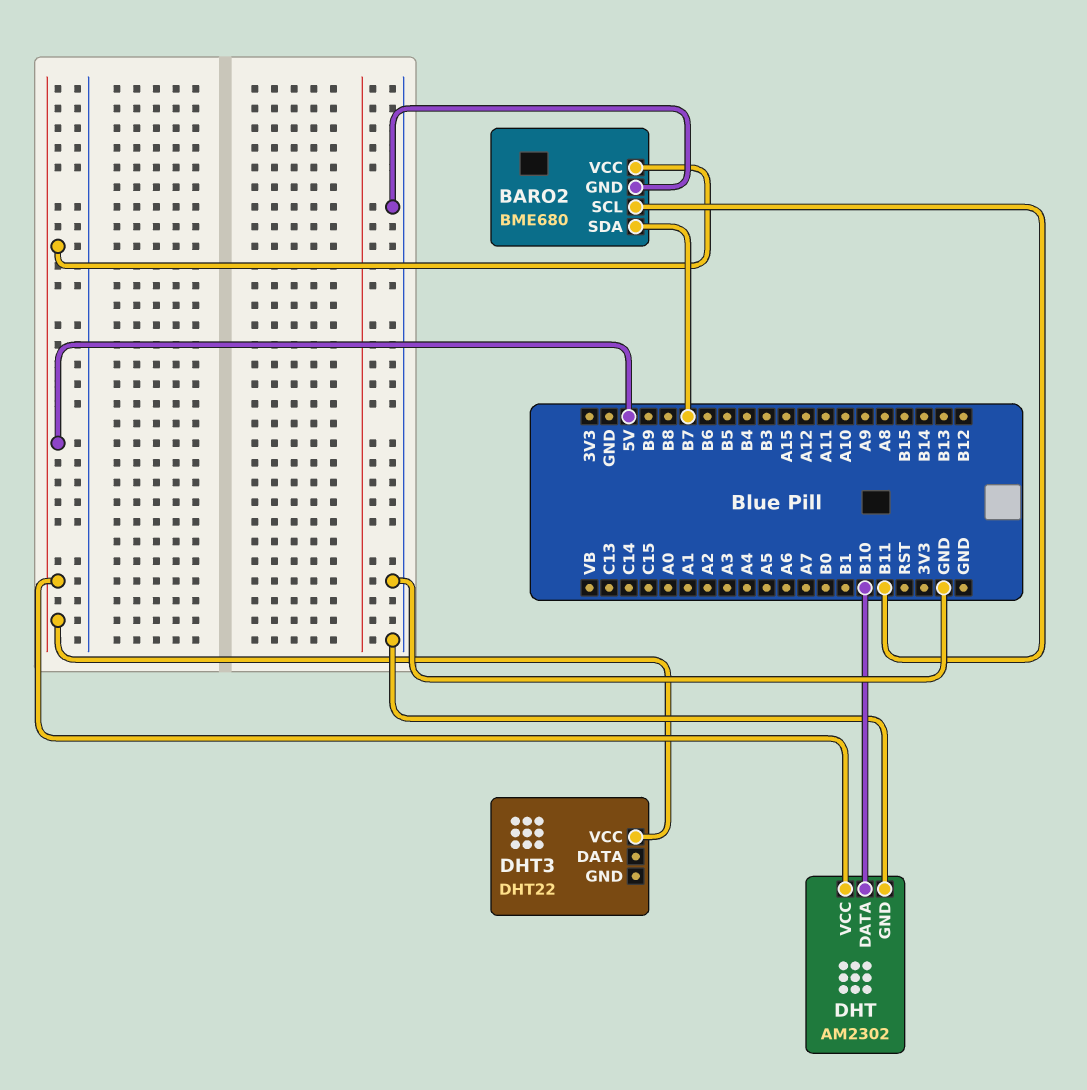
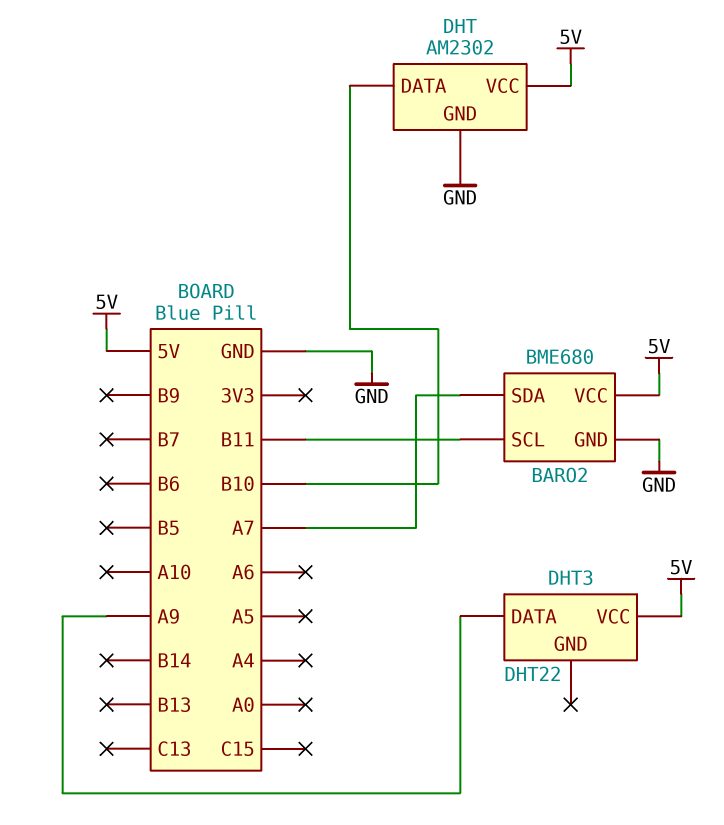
BARO2 pin SDA: B7 -> A7
DHT3 pin DATA: none -> A9

